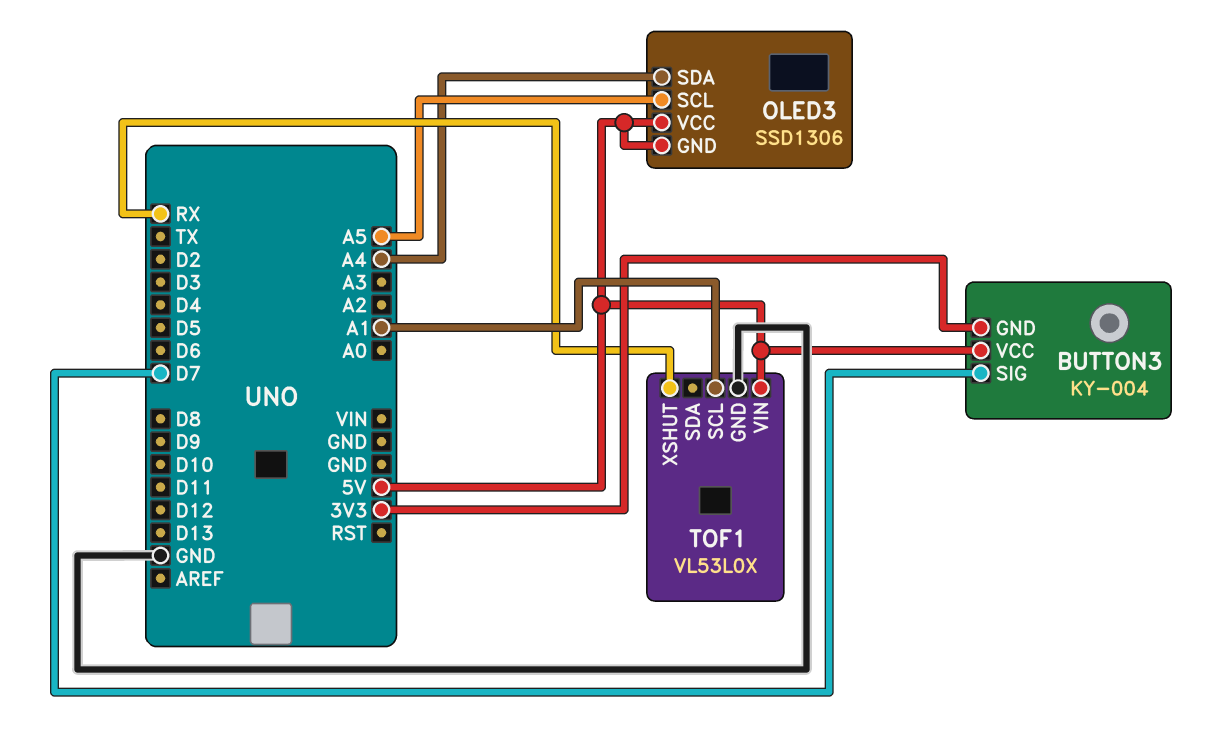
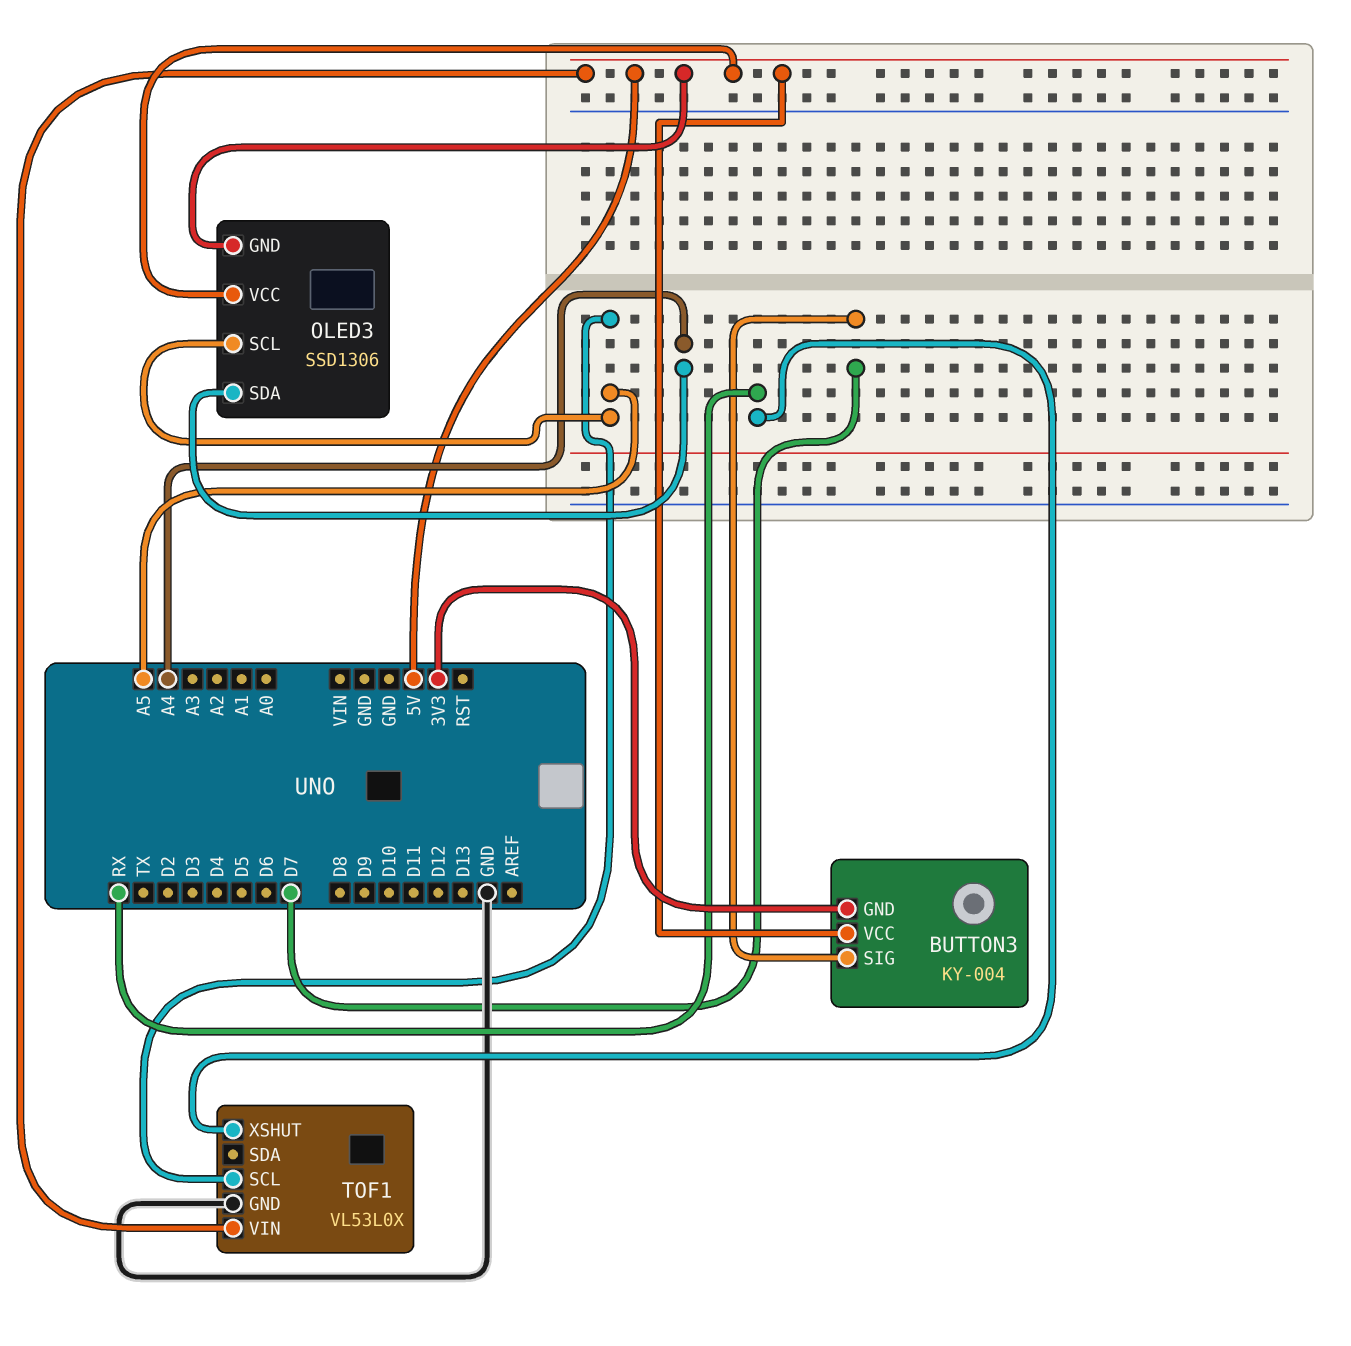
TOF1 pin SCL: A1 -> A5

